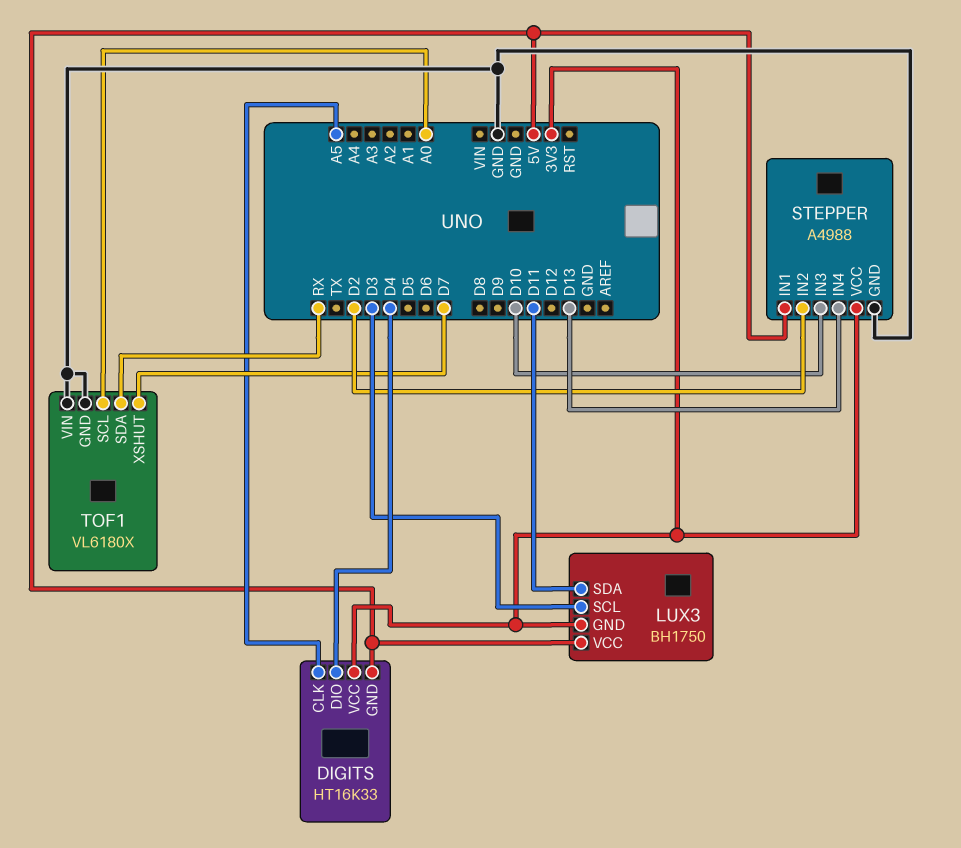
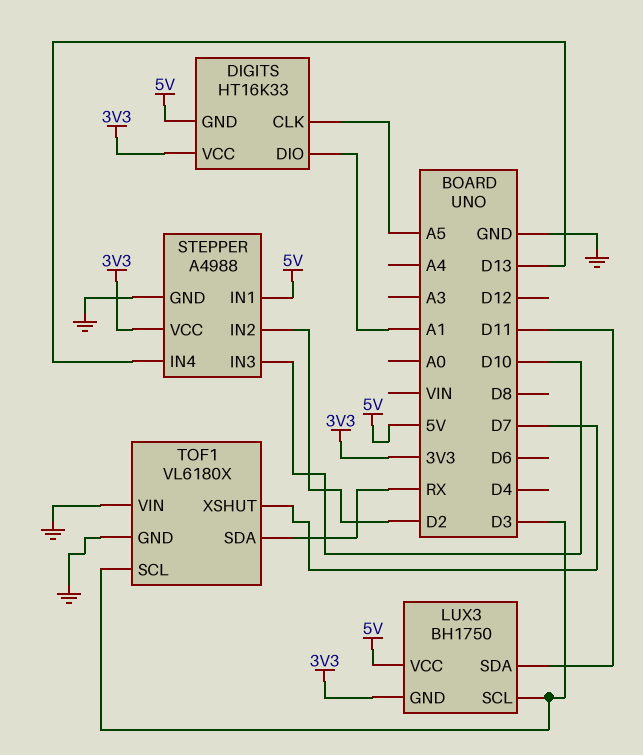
DIGITS pin DIO: D4 -> A1
TOF1 pin SCL: A0 -> D3

